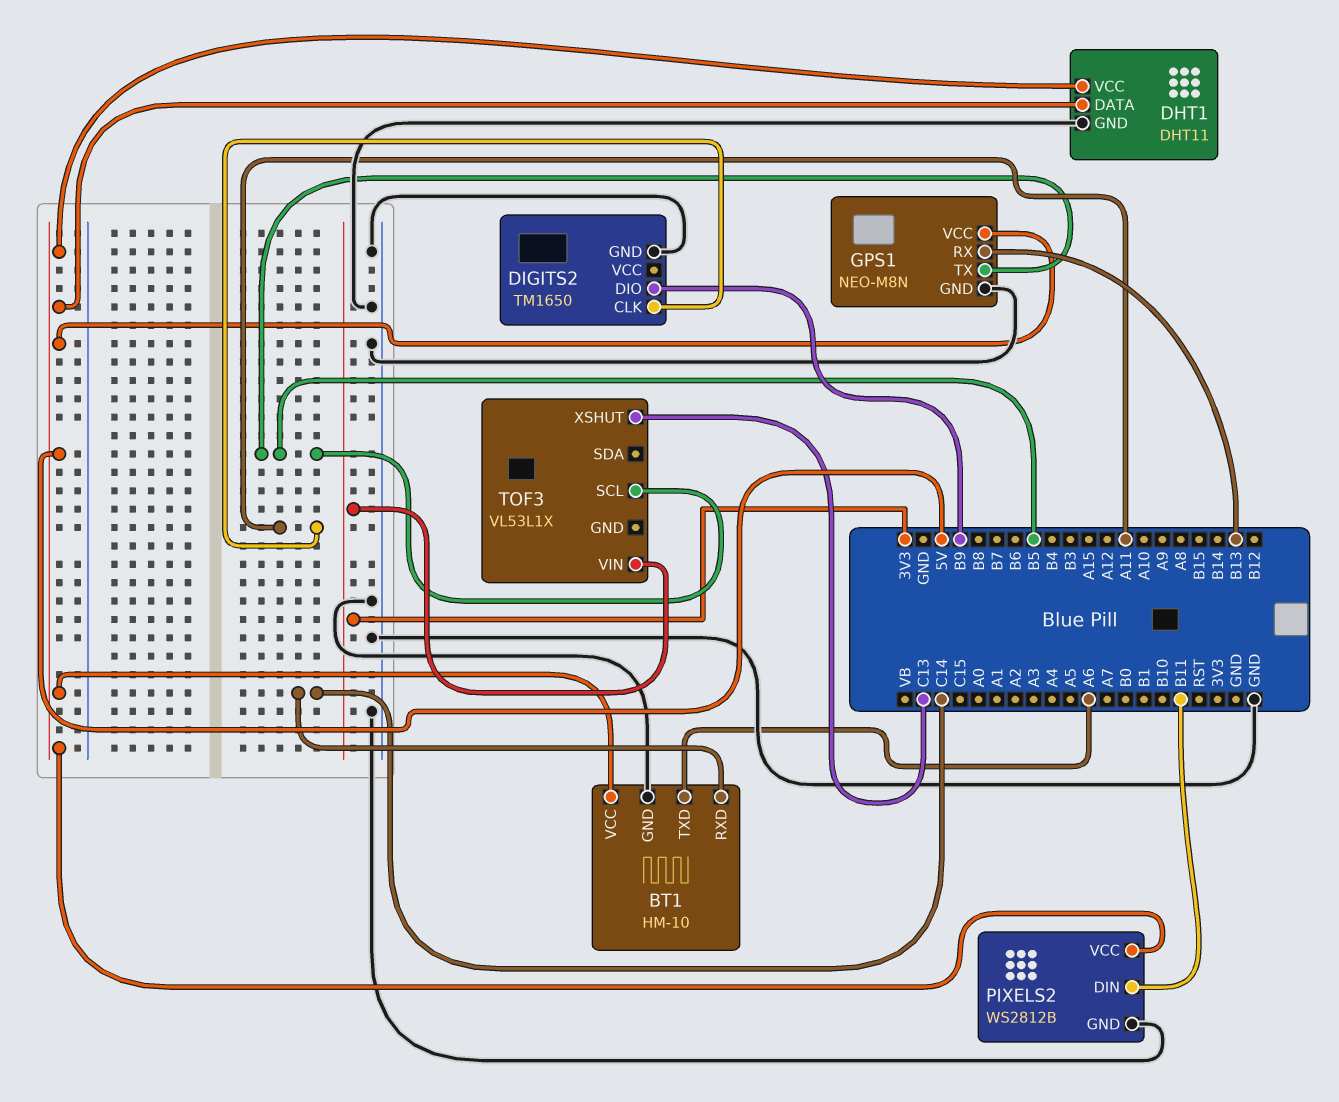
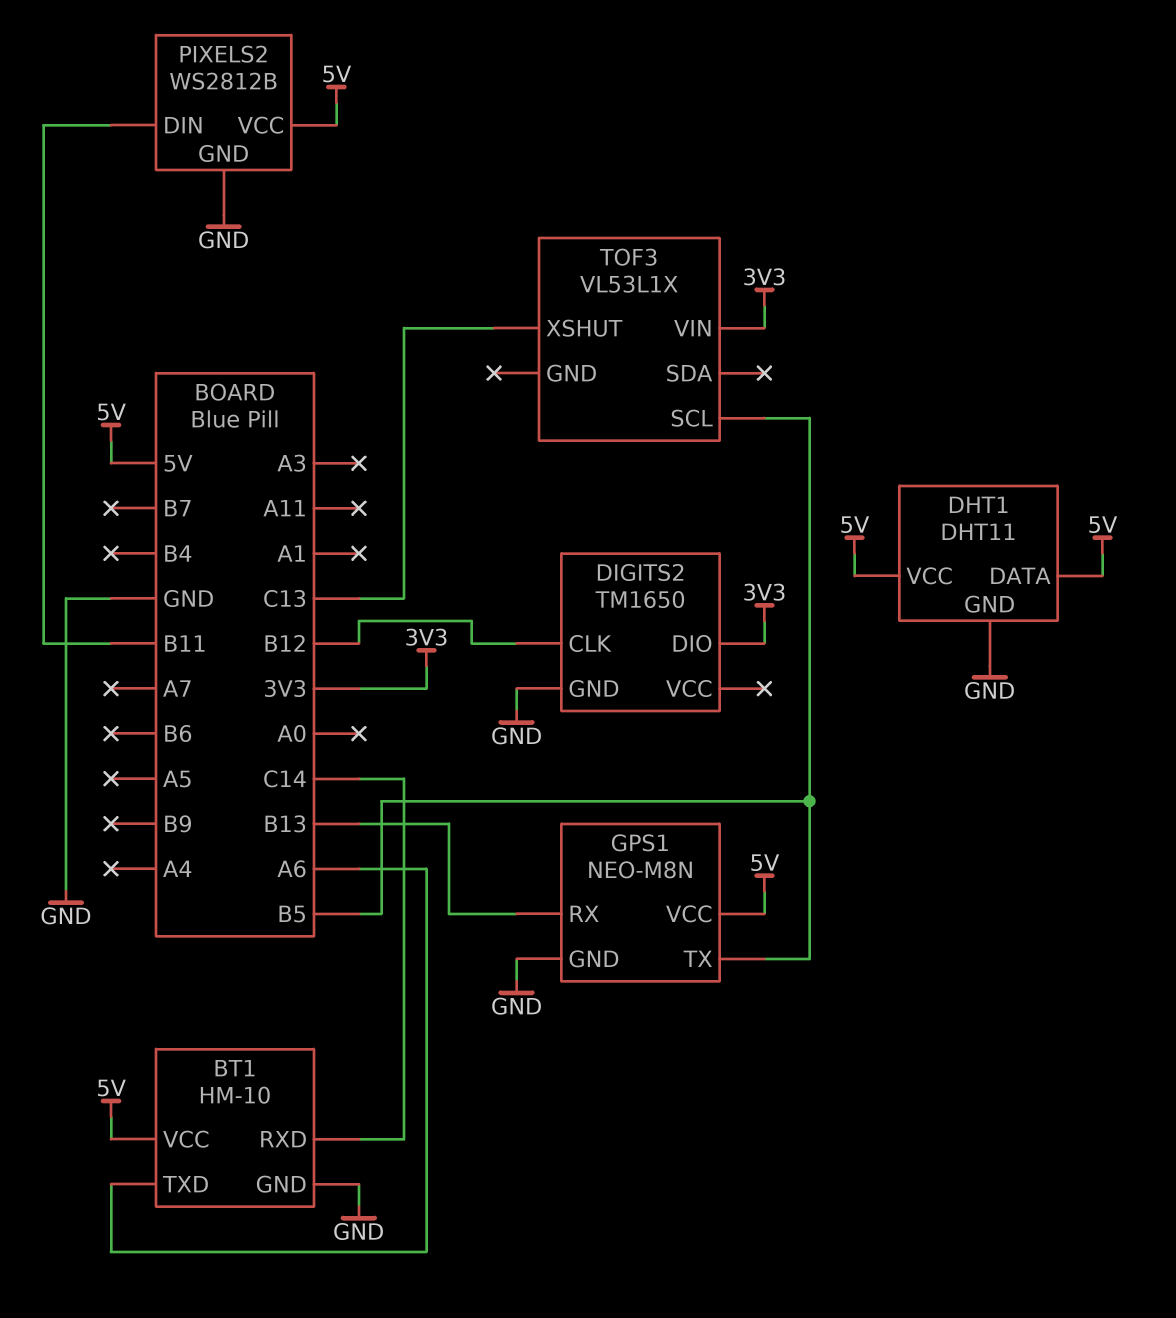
DIGITS2 pin CLK: A11 -> B12
DIGITS2 pin DIO: B9 -> 3V3

